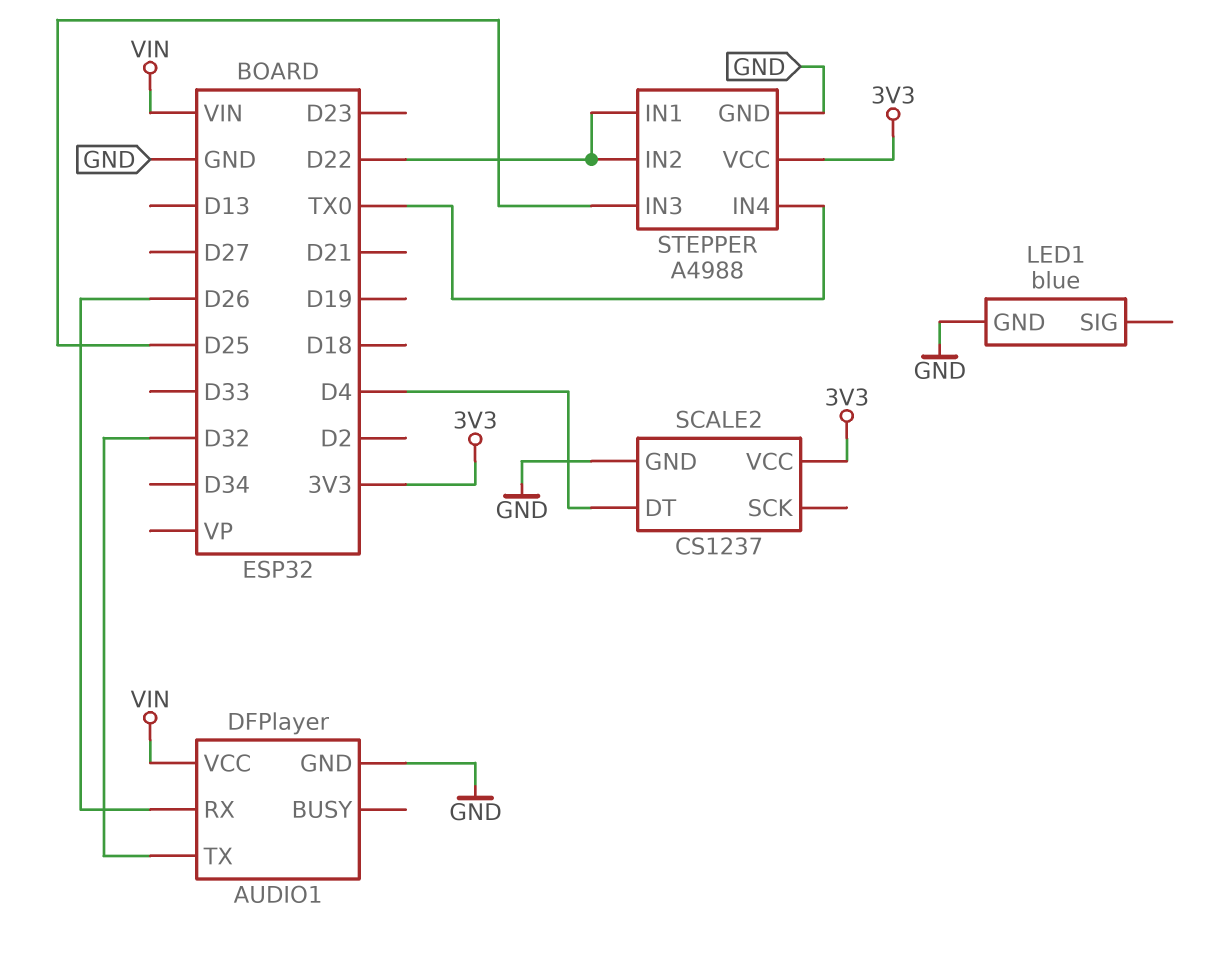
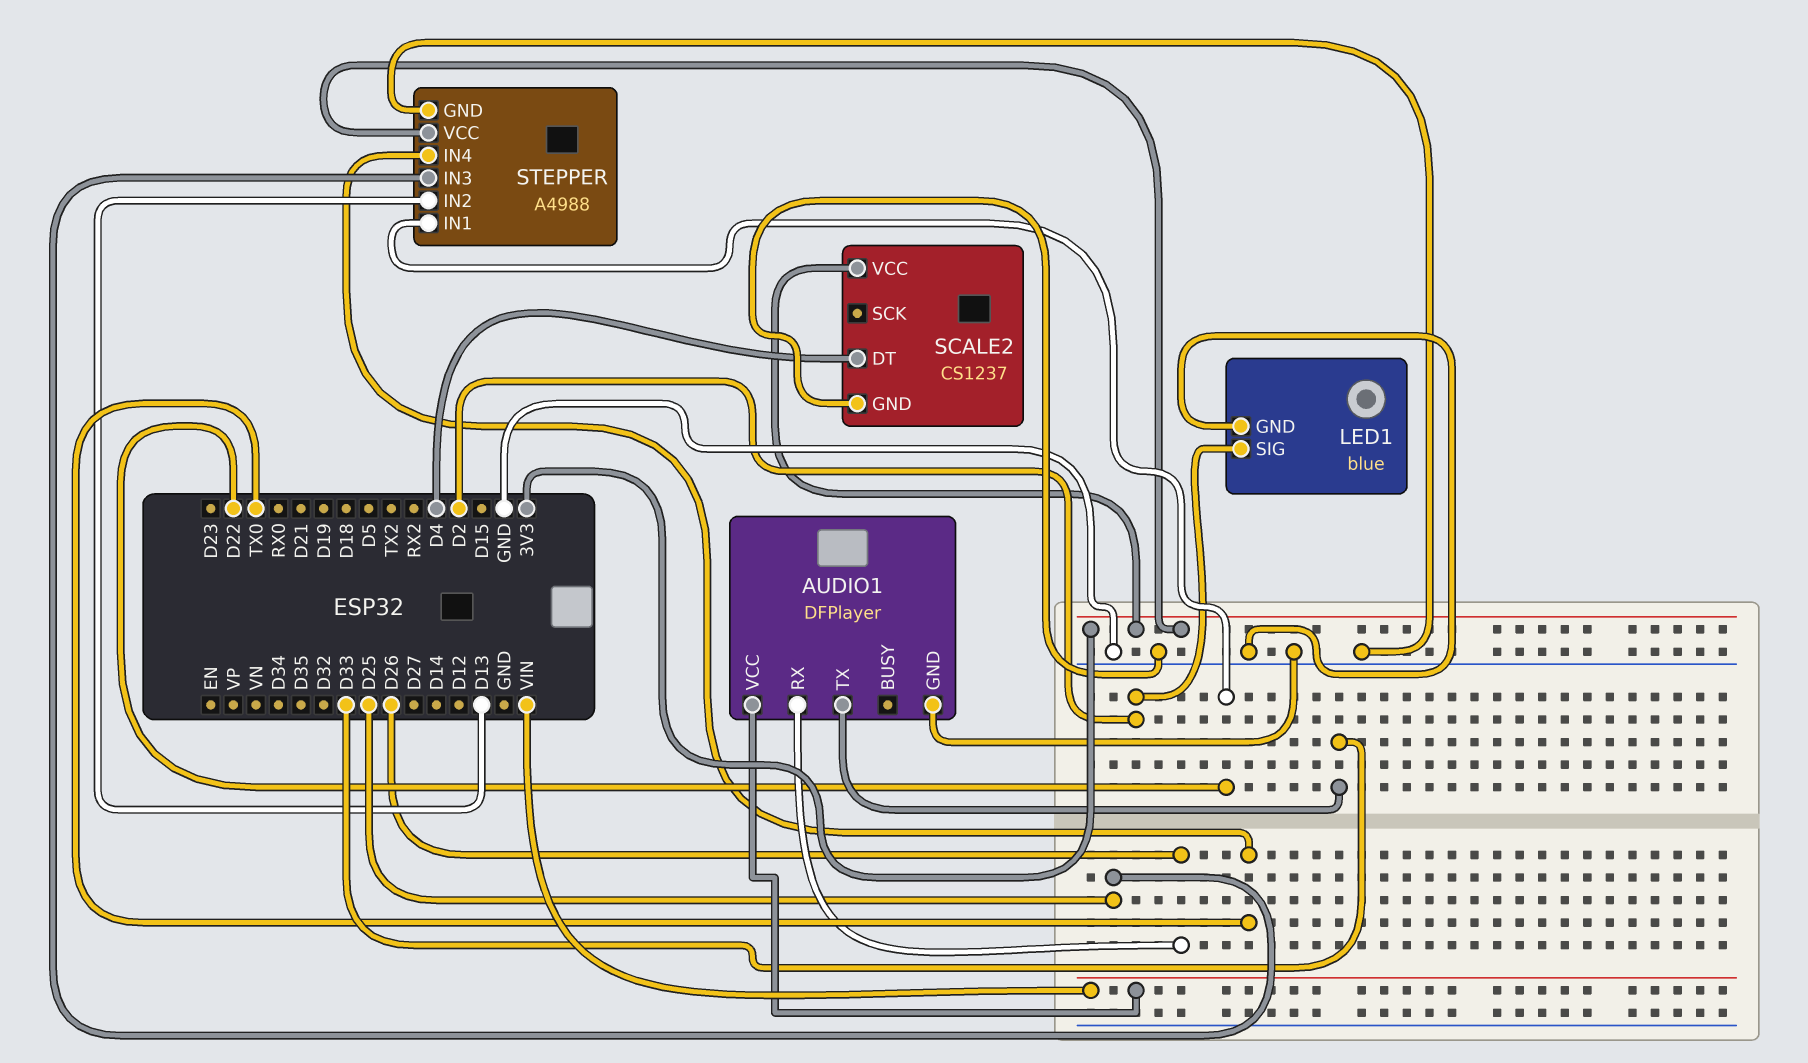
AUDIO1 pin TX: D32 -> D33
LED1 pin SIG: none -> D2
STEPPER pin IN2: D22 -> D13

